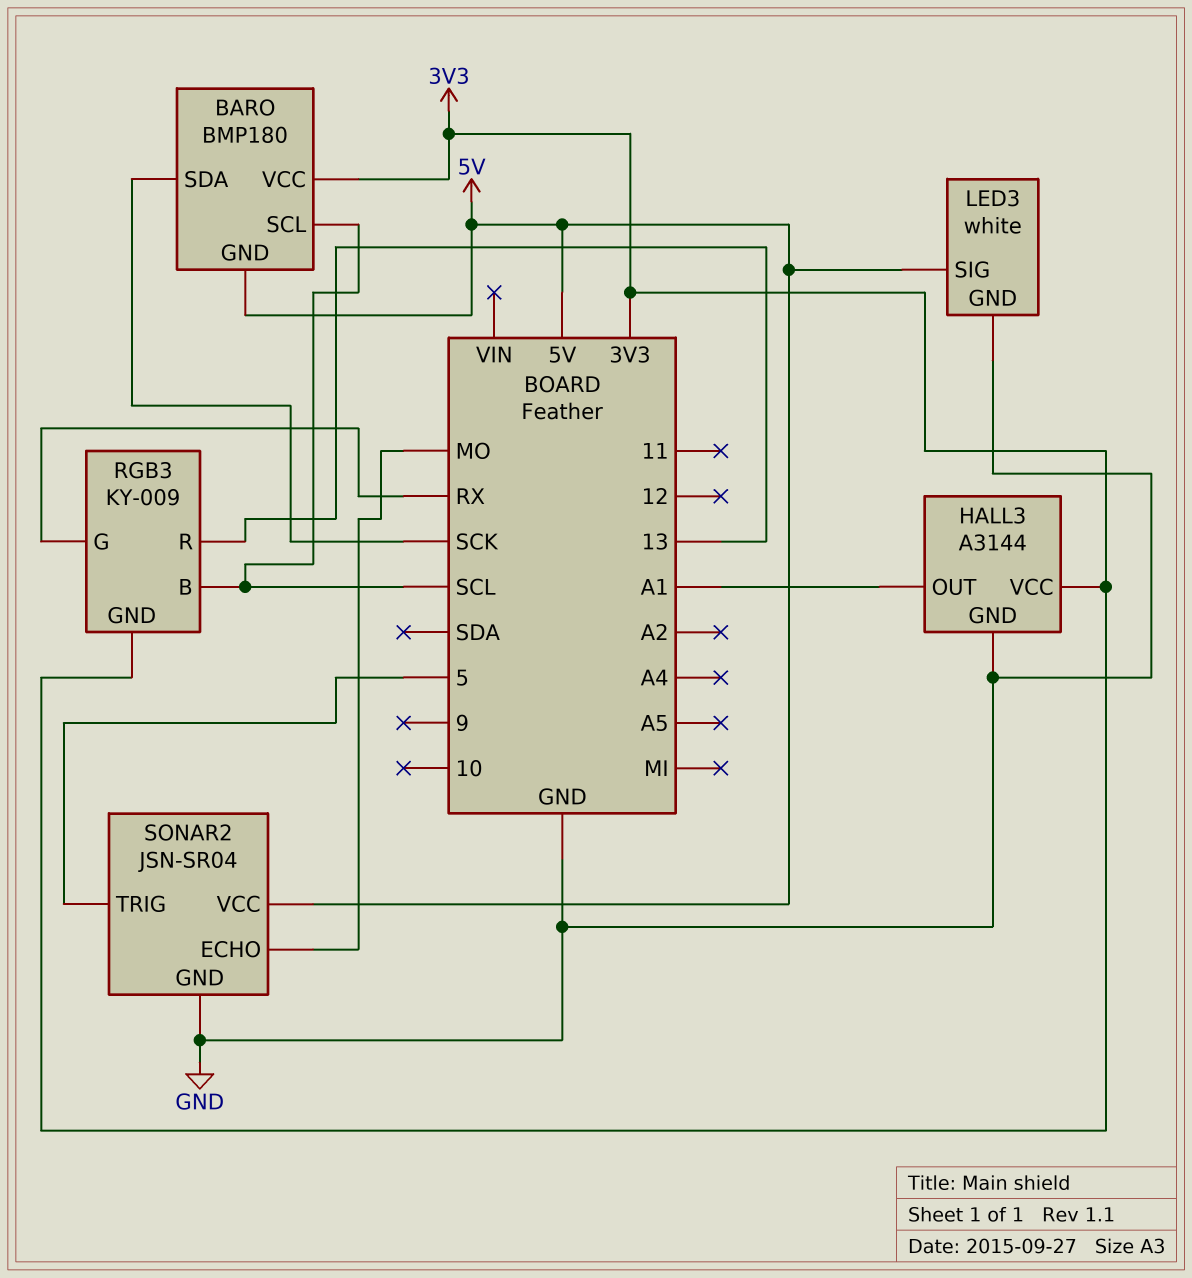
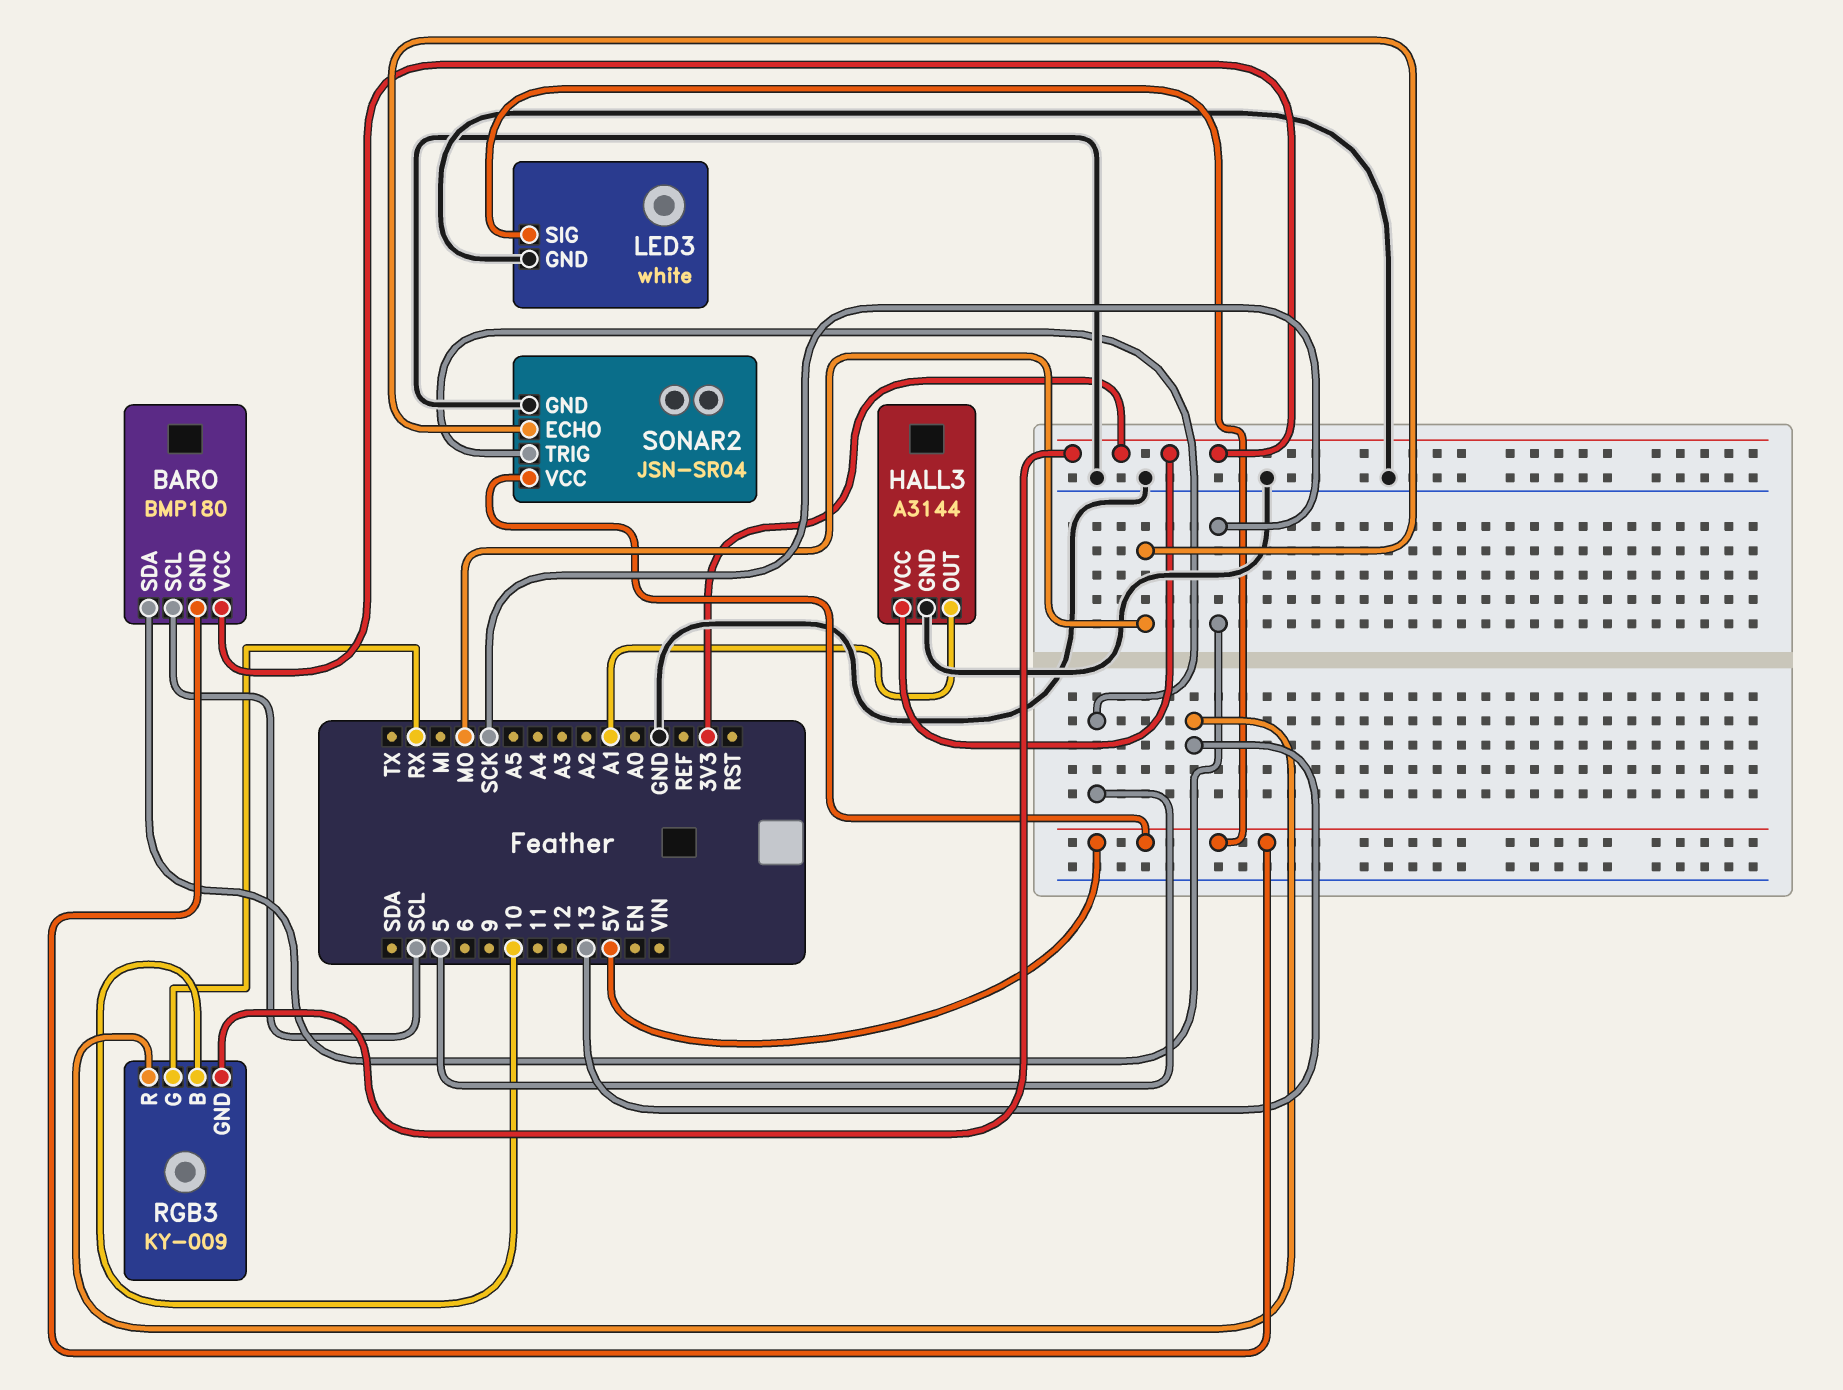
RGB3 pin B: SCL -> 10

